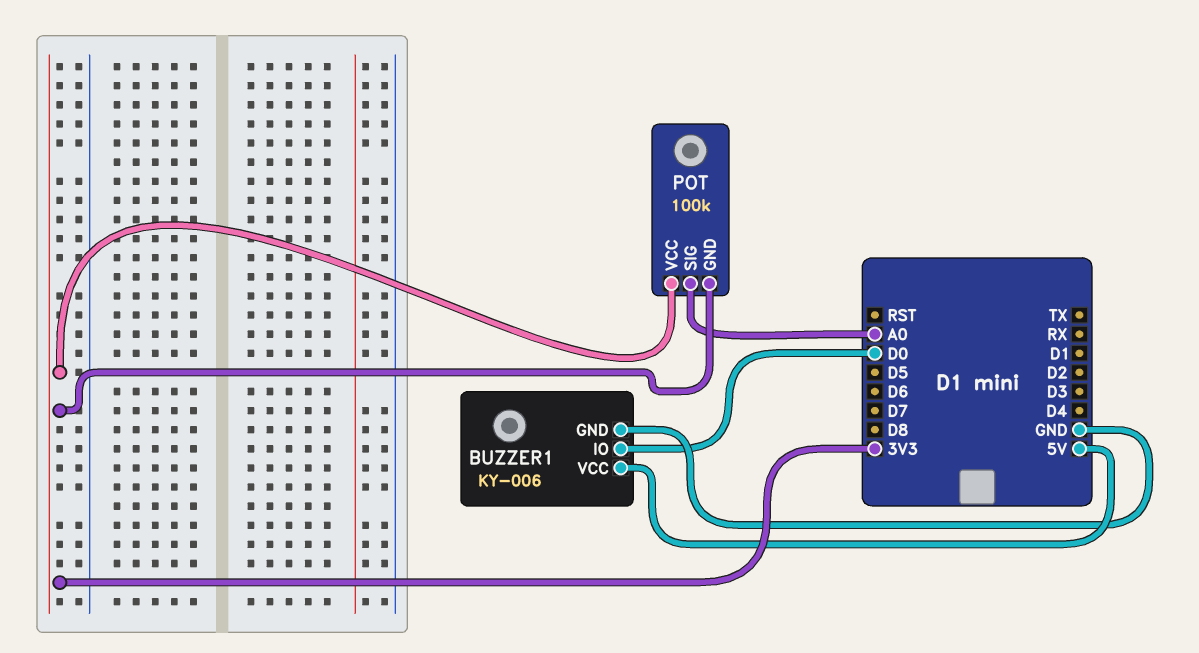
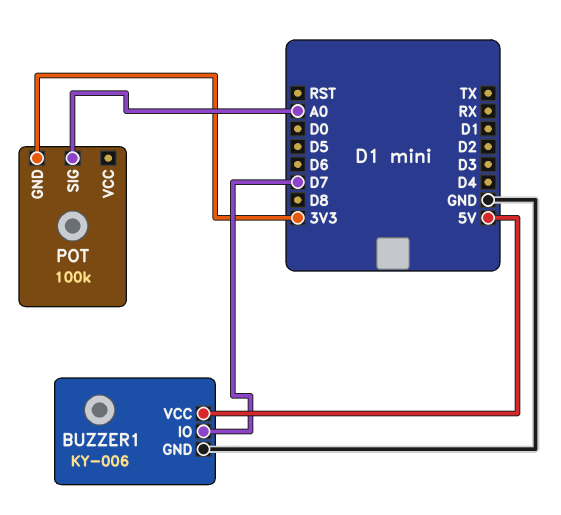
BUZZER1 pin IO: D0 -> D7
POT pin VCC: 3V3 -> none

